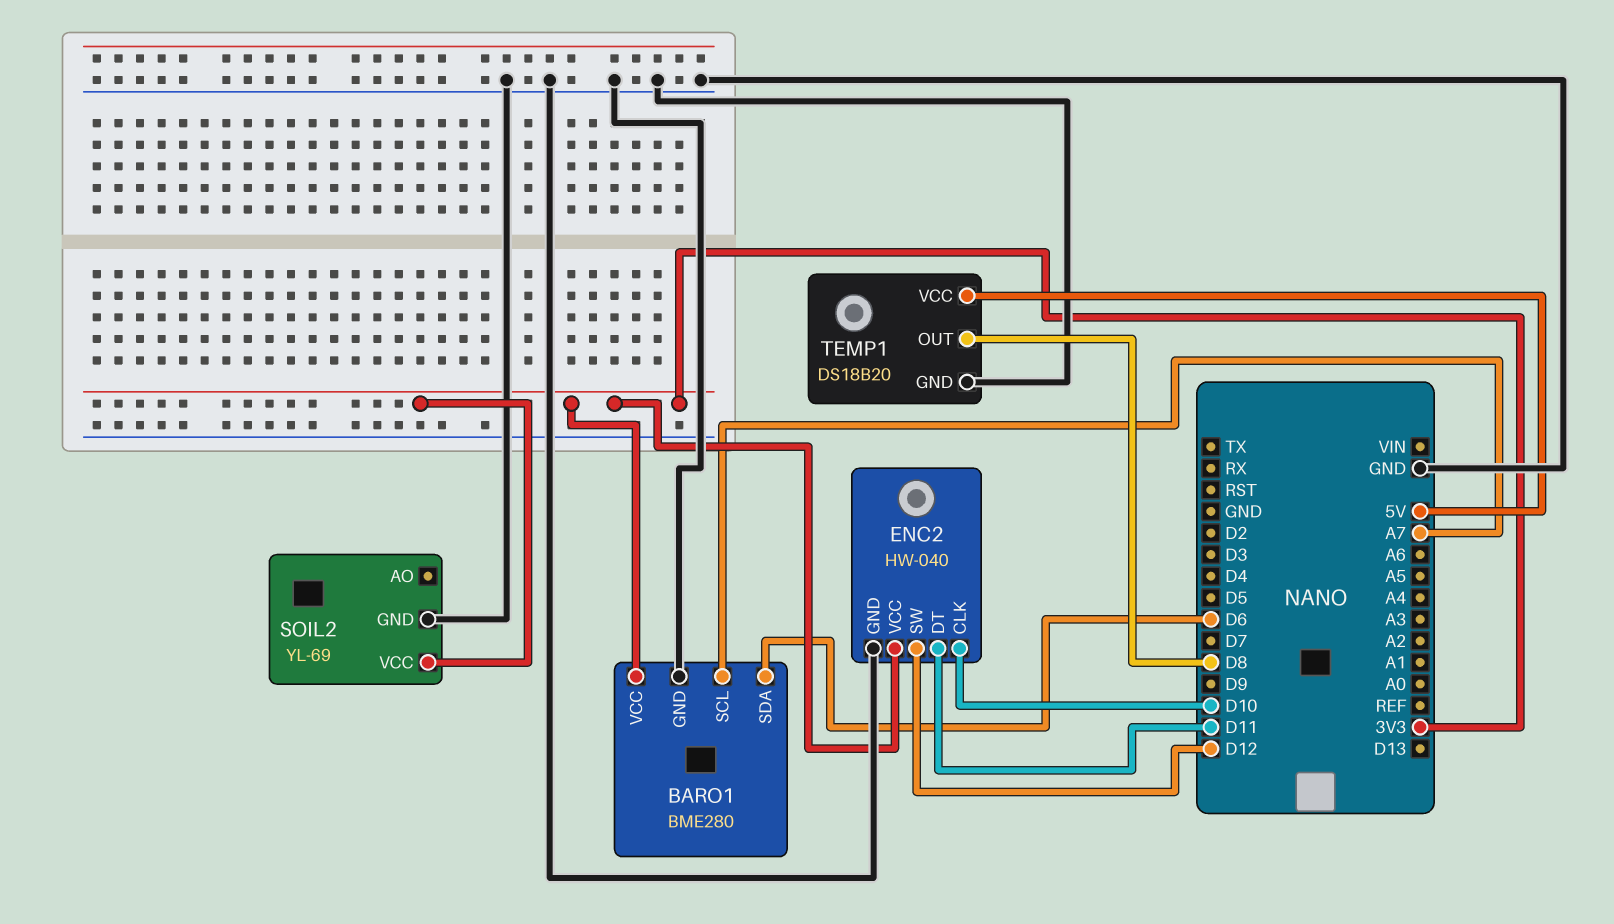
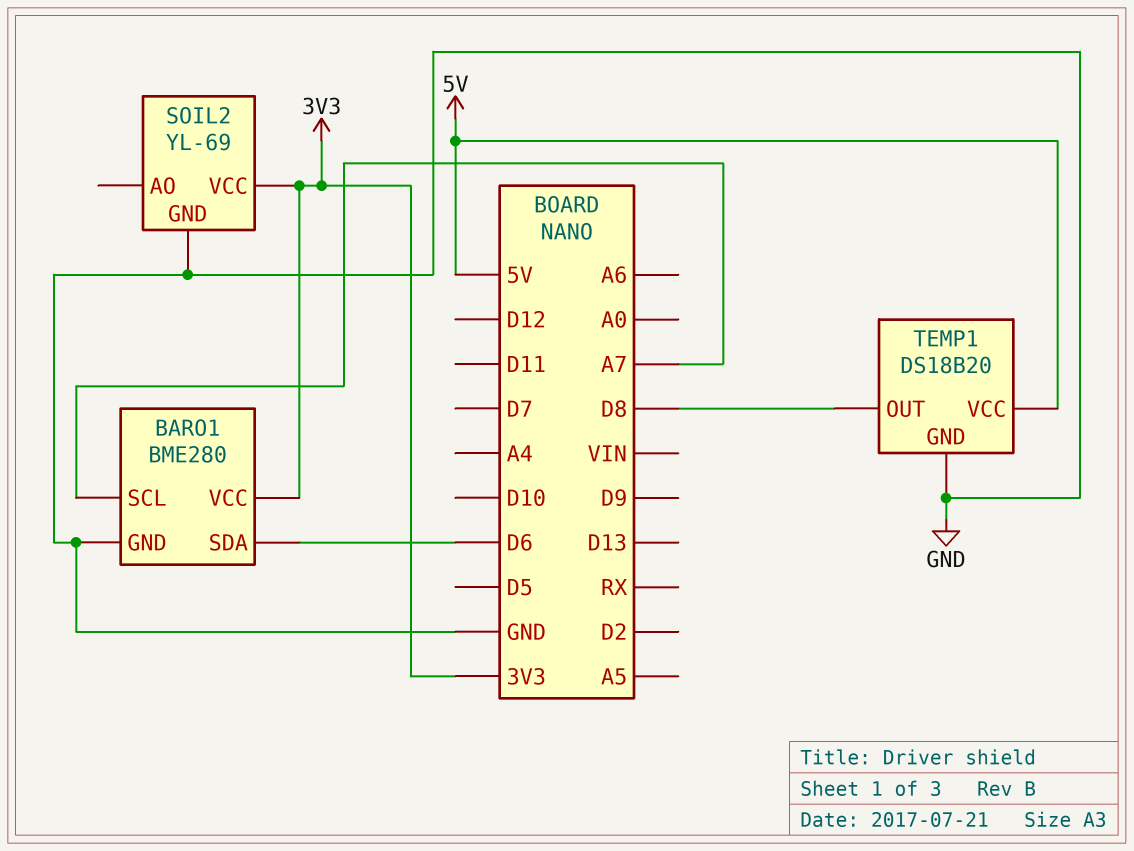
ENC2: HW-040 -> none
ENC2 pin CLK: D10 -> none
ENC2 pin DT: D11 -> none
ENC2 pin GND: GND -> none
ENC2 pin SW: D12 -> none
ENC2 pin VCC: 3V3 -> none

